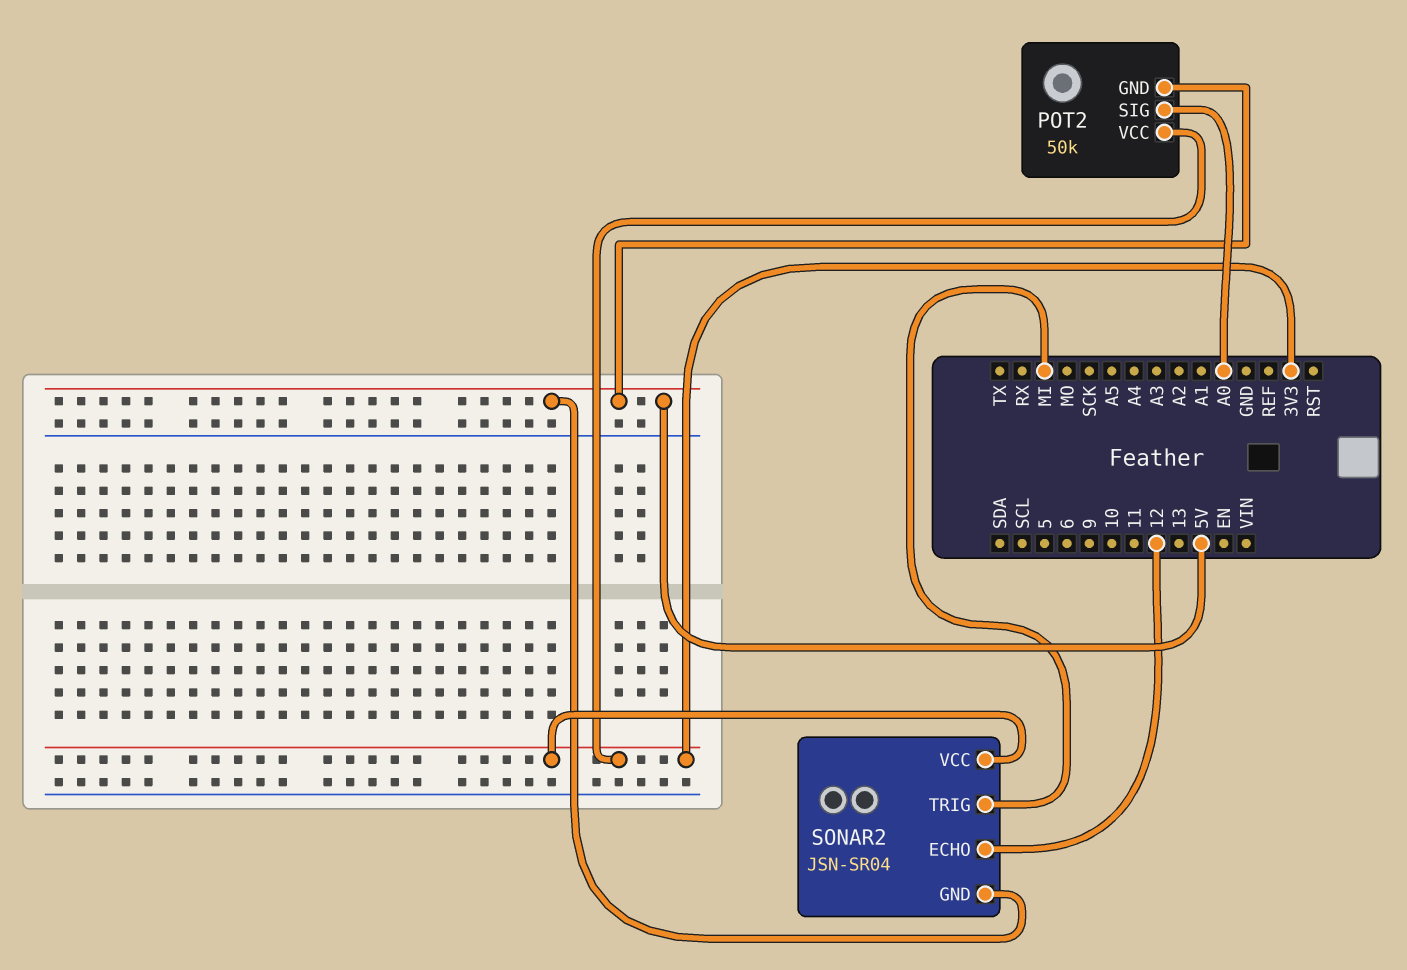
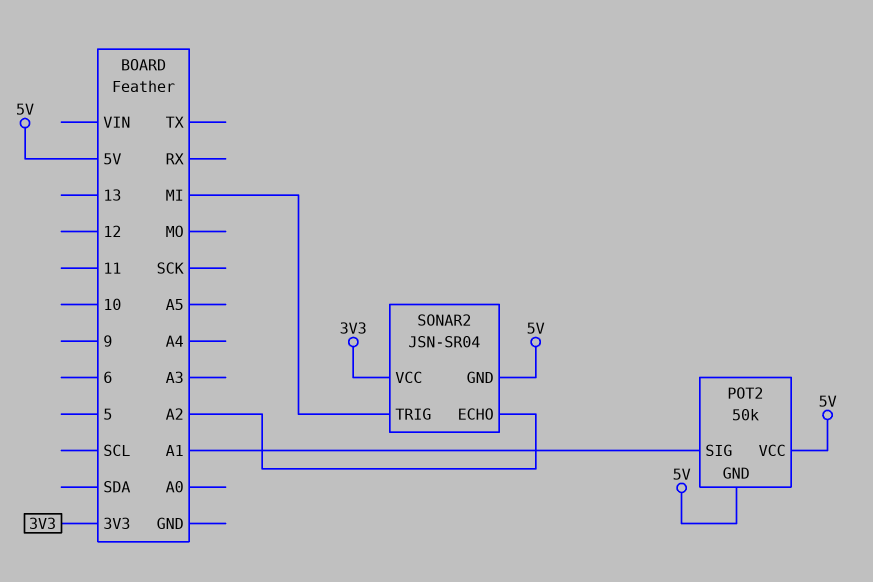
POT2 pin SIG: A0 -> A1
POT2 pin VCC: 3V3 -> 5V
SONAR2 pin ECHO: 12 -> A2

